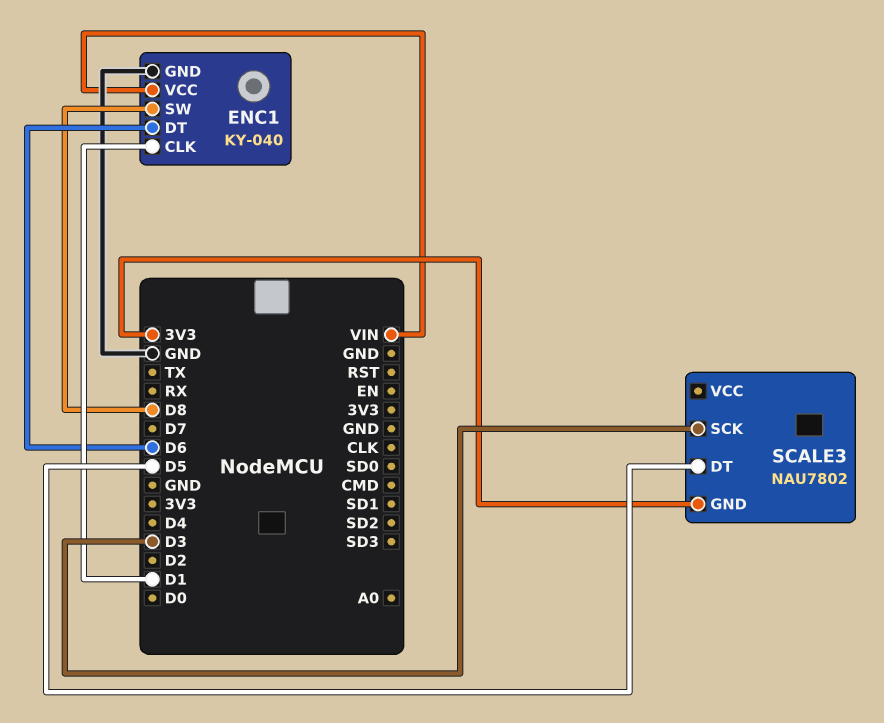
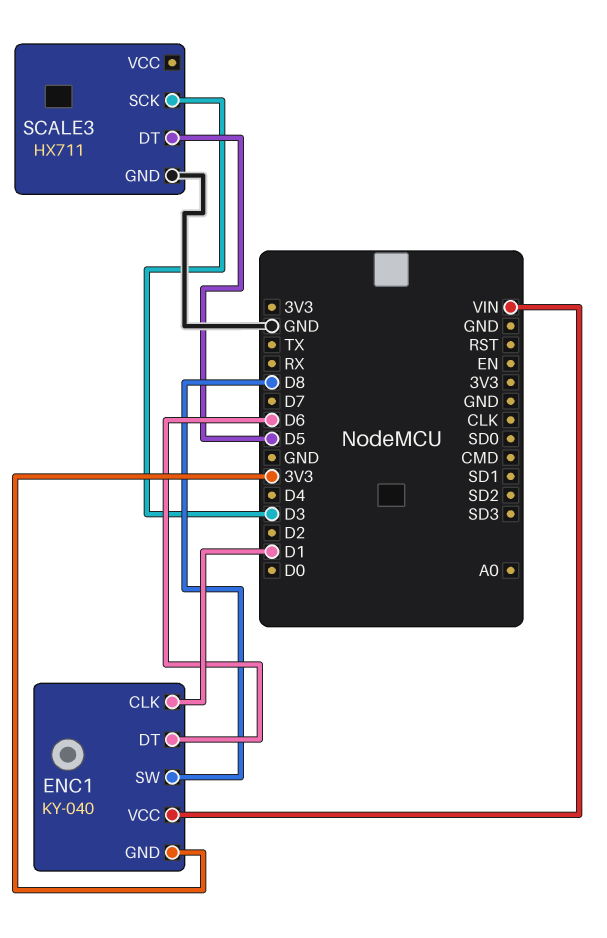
ENC1 pin GND: GND -> 3V3
SCALE3: NAU7802 -> HX711
SCALE3 pin GND: 3V3 -> GND

